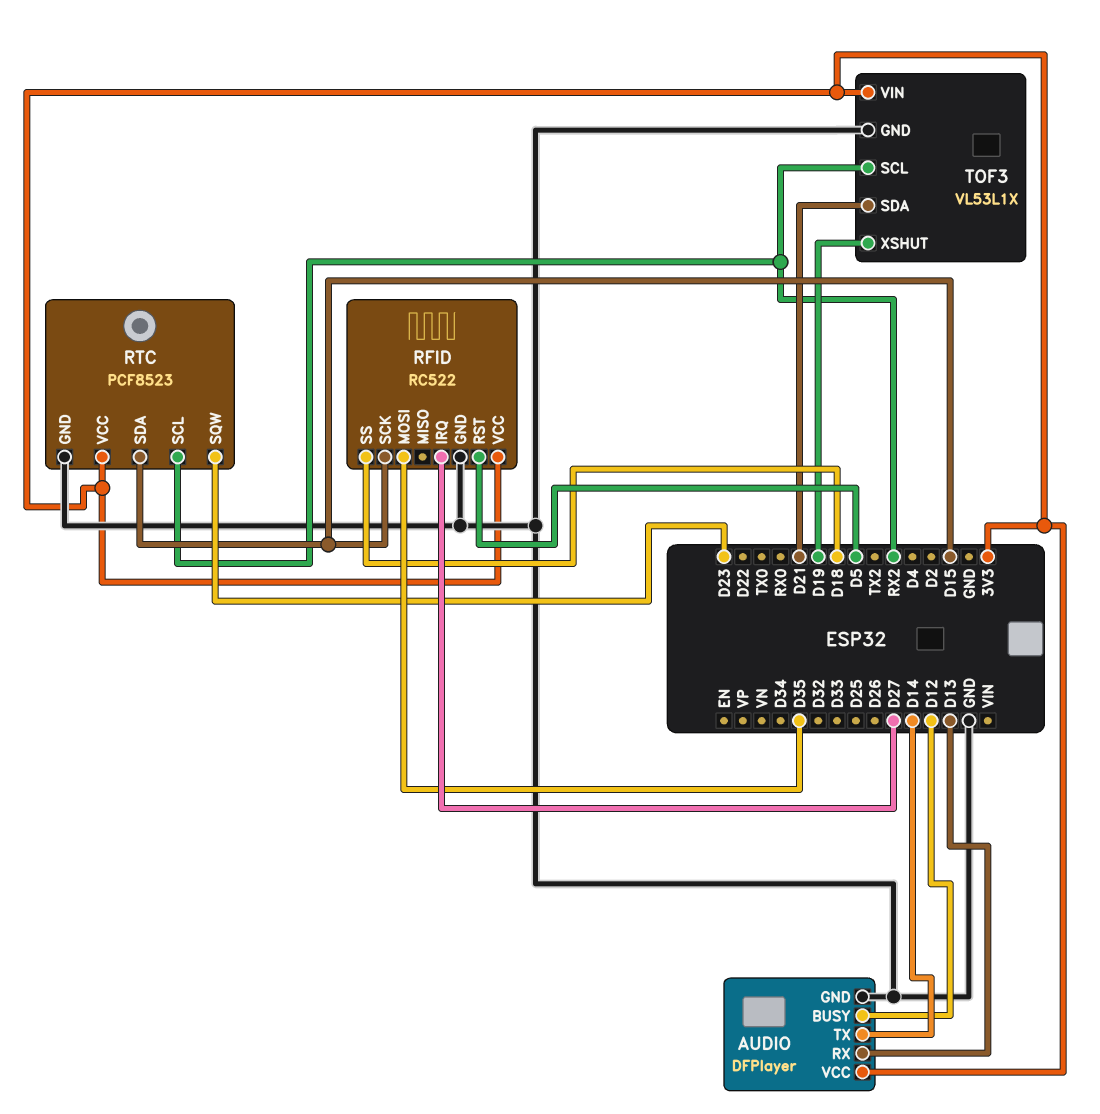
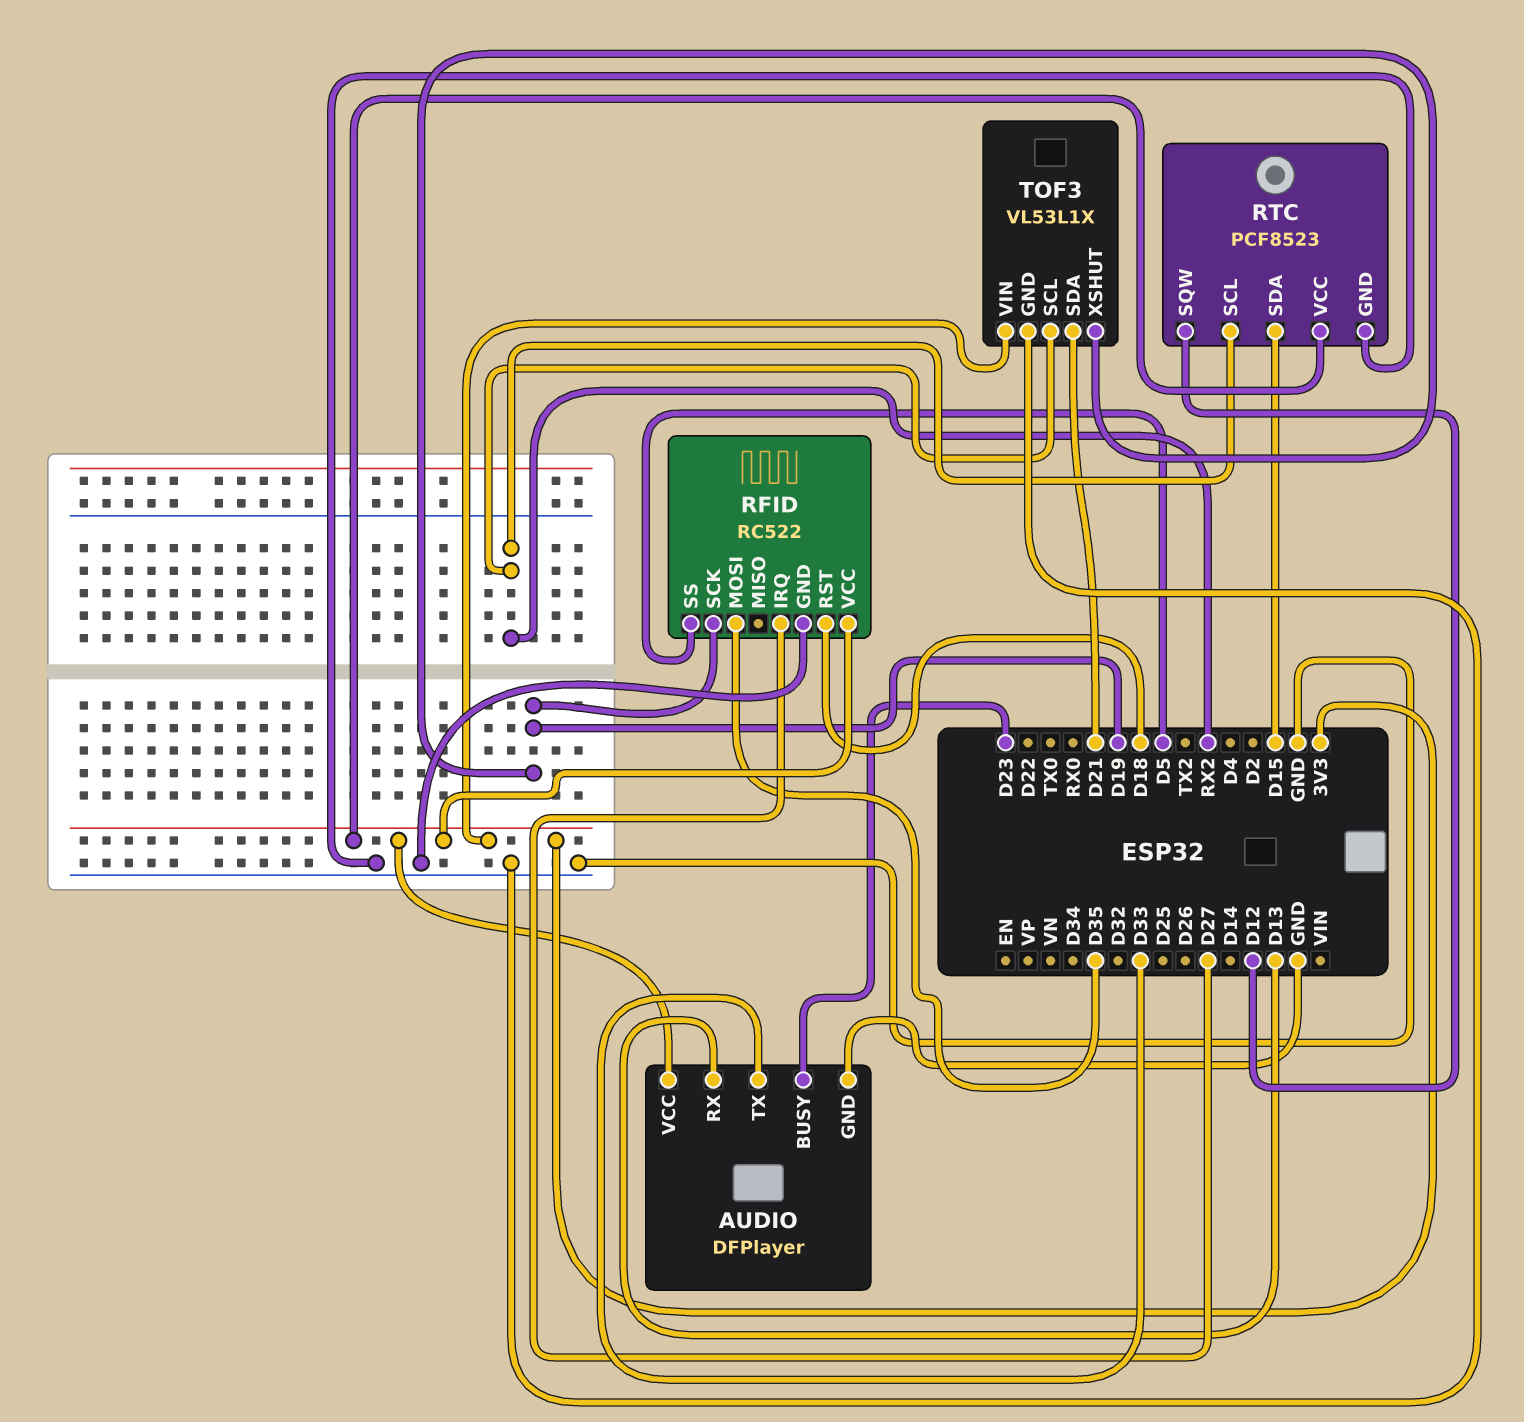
AUDIO pin BUSY: D12 -> D23
AUDIO pin TX: D14 -> D33
RFID pin RST: D5 -> D18
RFID pin SCK: D15 -> D19
RFID pin SS: D18 -> D5
RTC pin SQW: D23 -> D12

